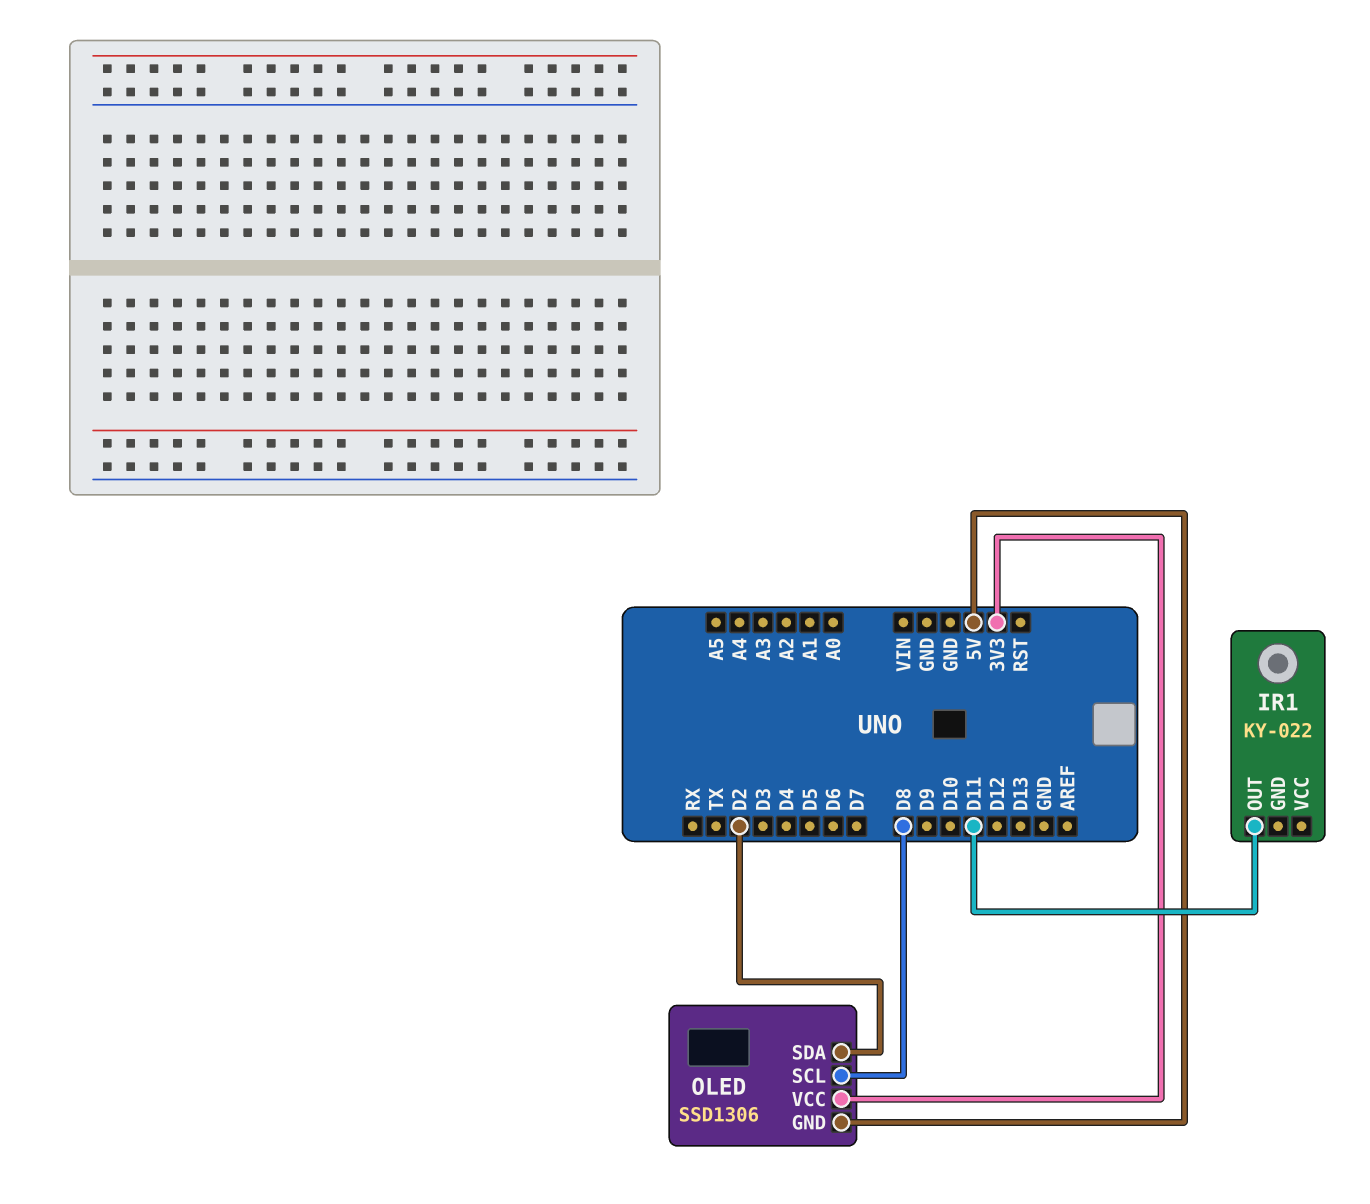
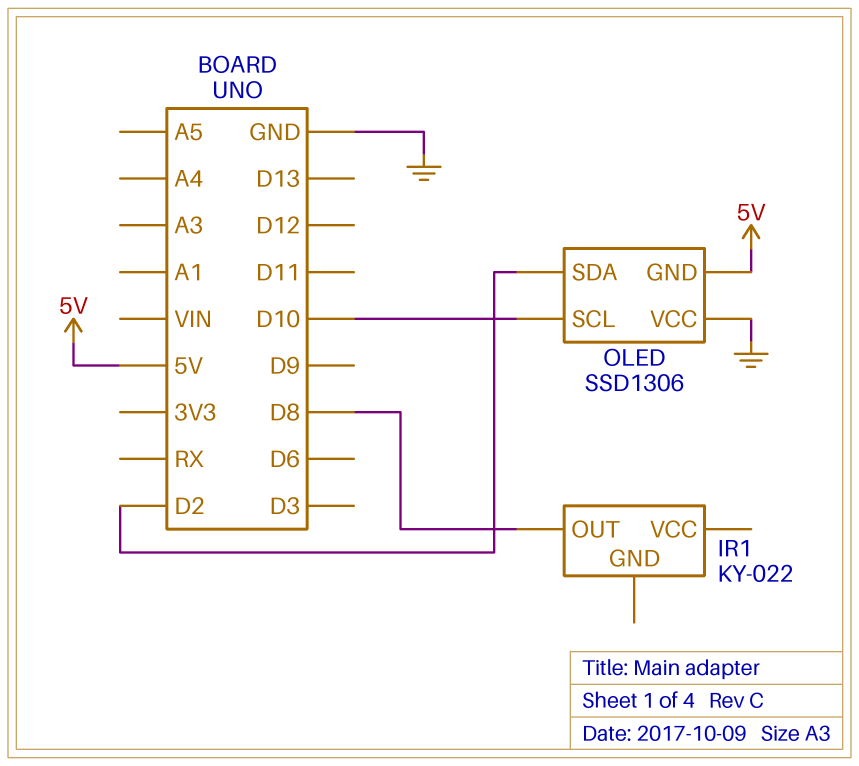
IR1 pin OUT: D11 -> D8
OLED pin SCL: D8 -> D10
OLED pin VCC: 3V3 -> GND

